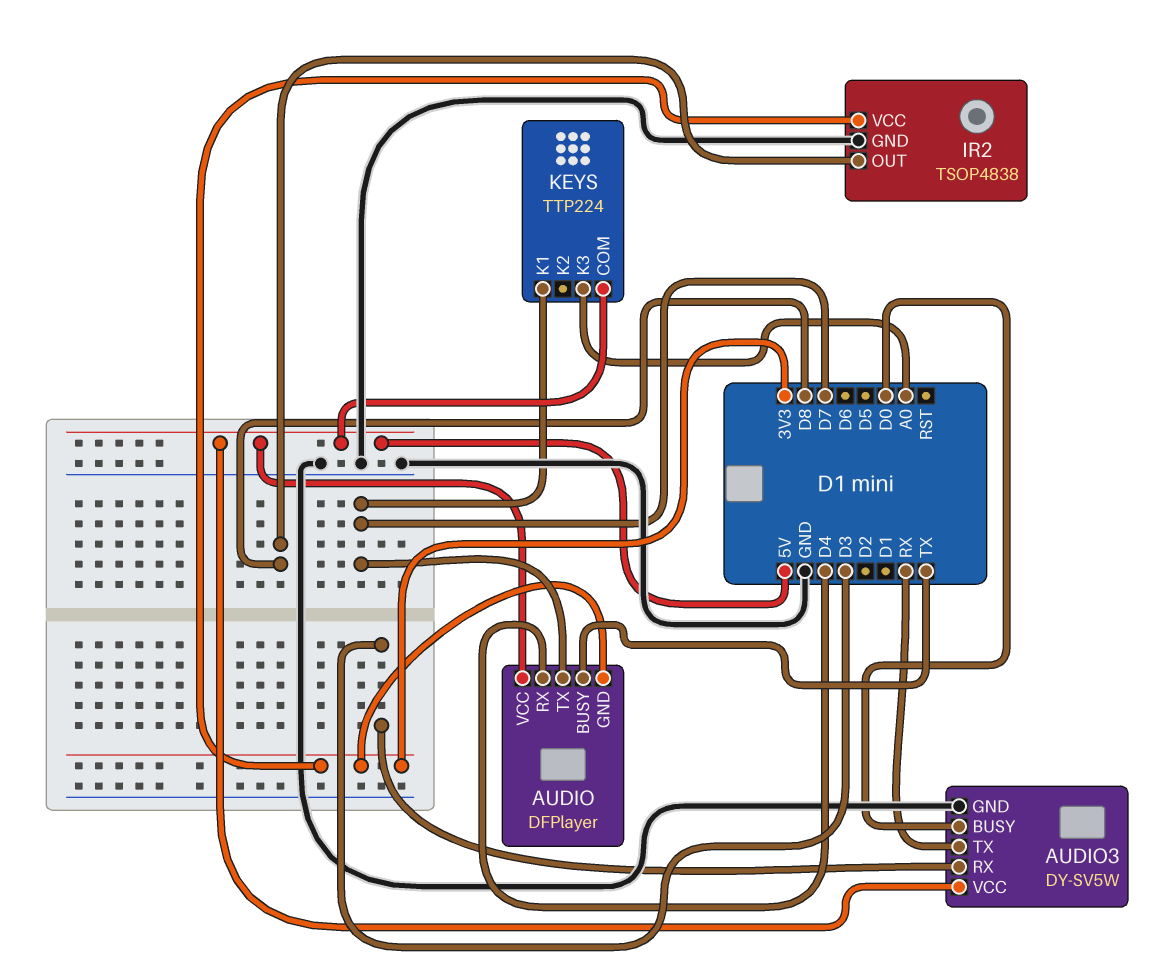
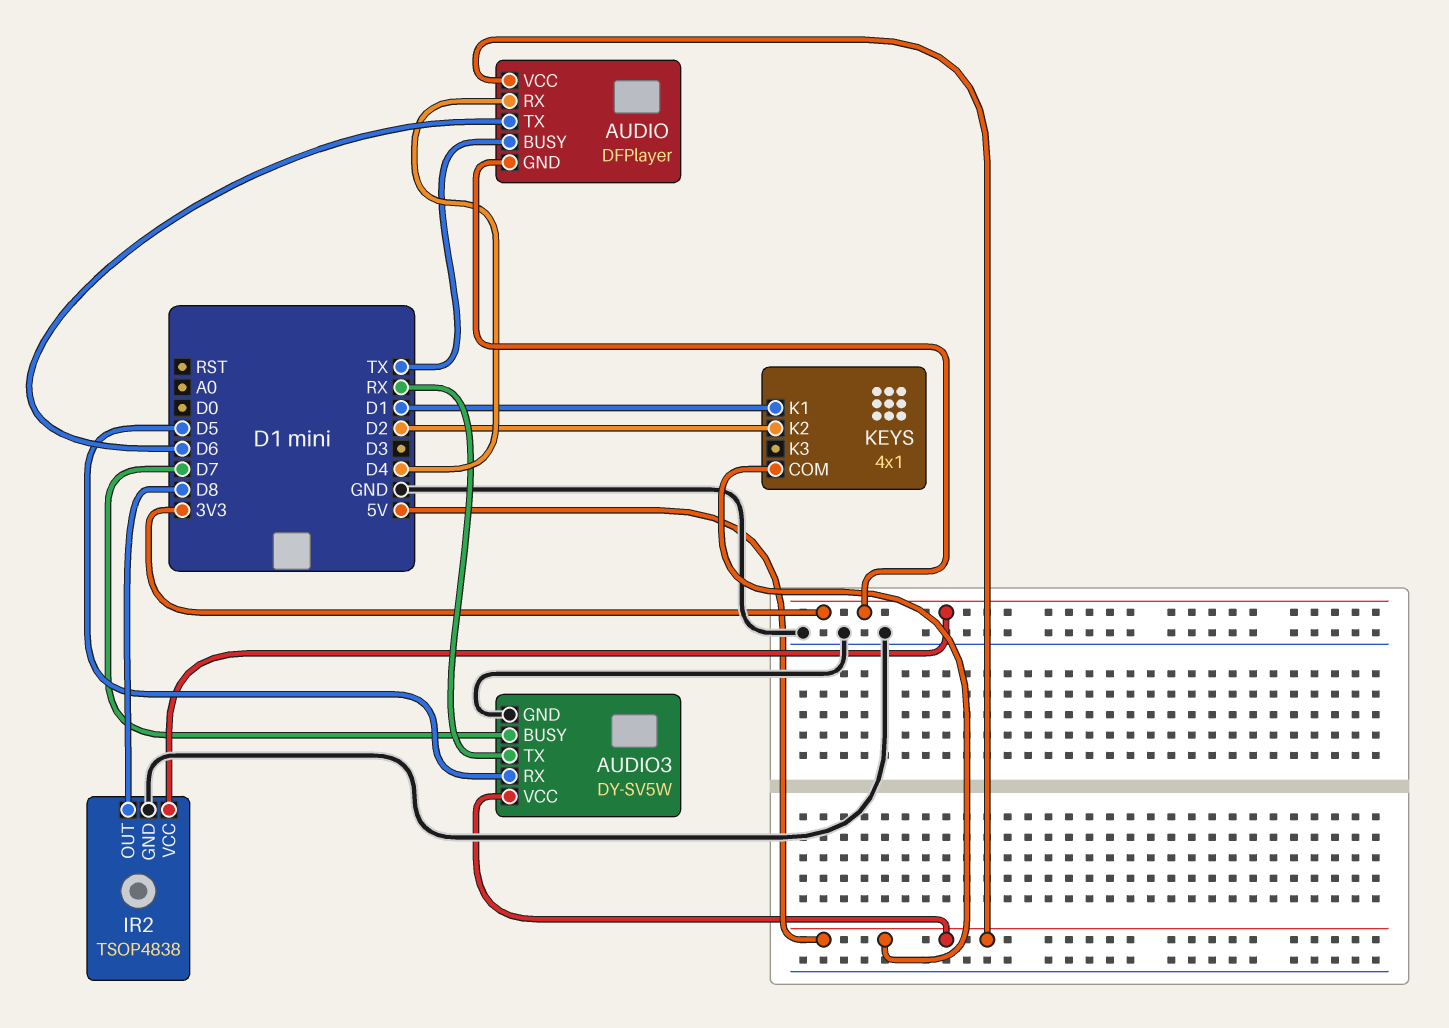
AUDIO pin TX: D7 -> D6
AUDIO3 pin BUSY: D0 -> D7
AUDIO3 pin RX: D3 -> D5
KEYS: TTP224 -> 4x1
KEYS pin K1: D7 -> D1
KEYS pin K2: none -> D2
KEYS pin K3: A0 -> none

